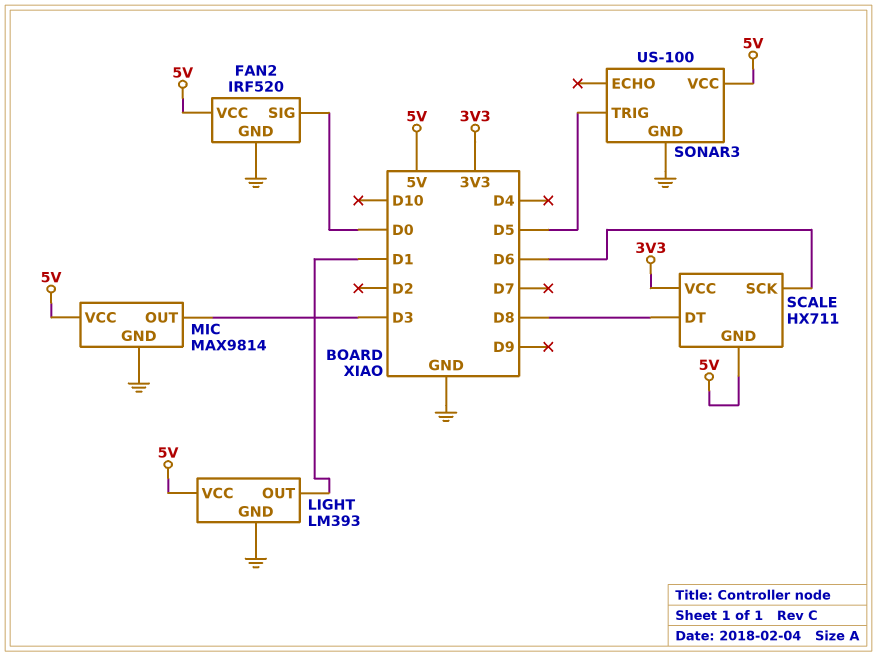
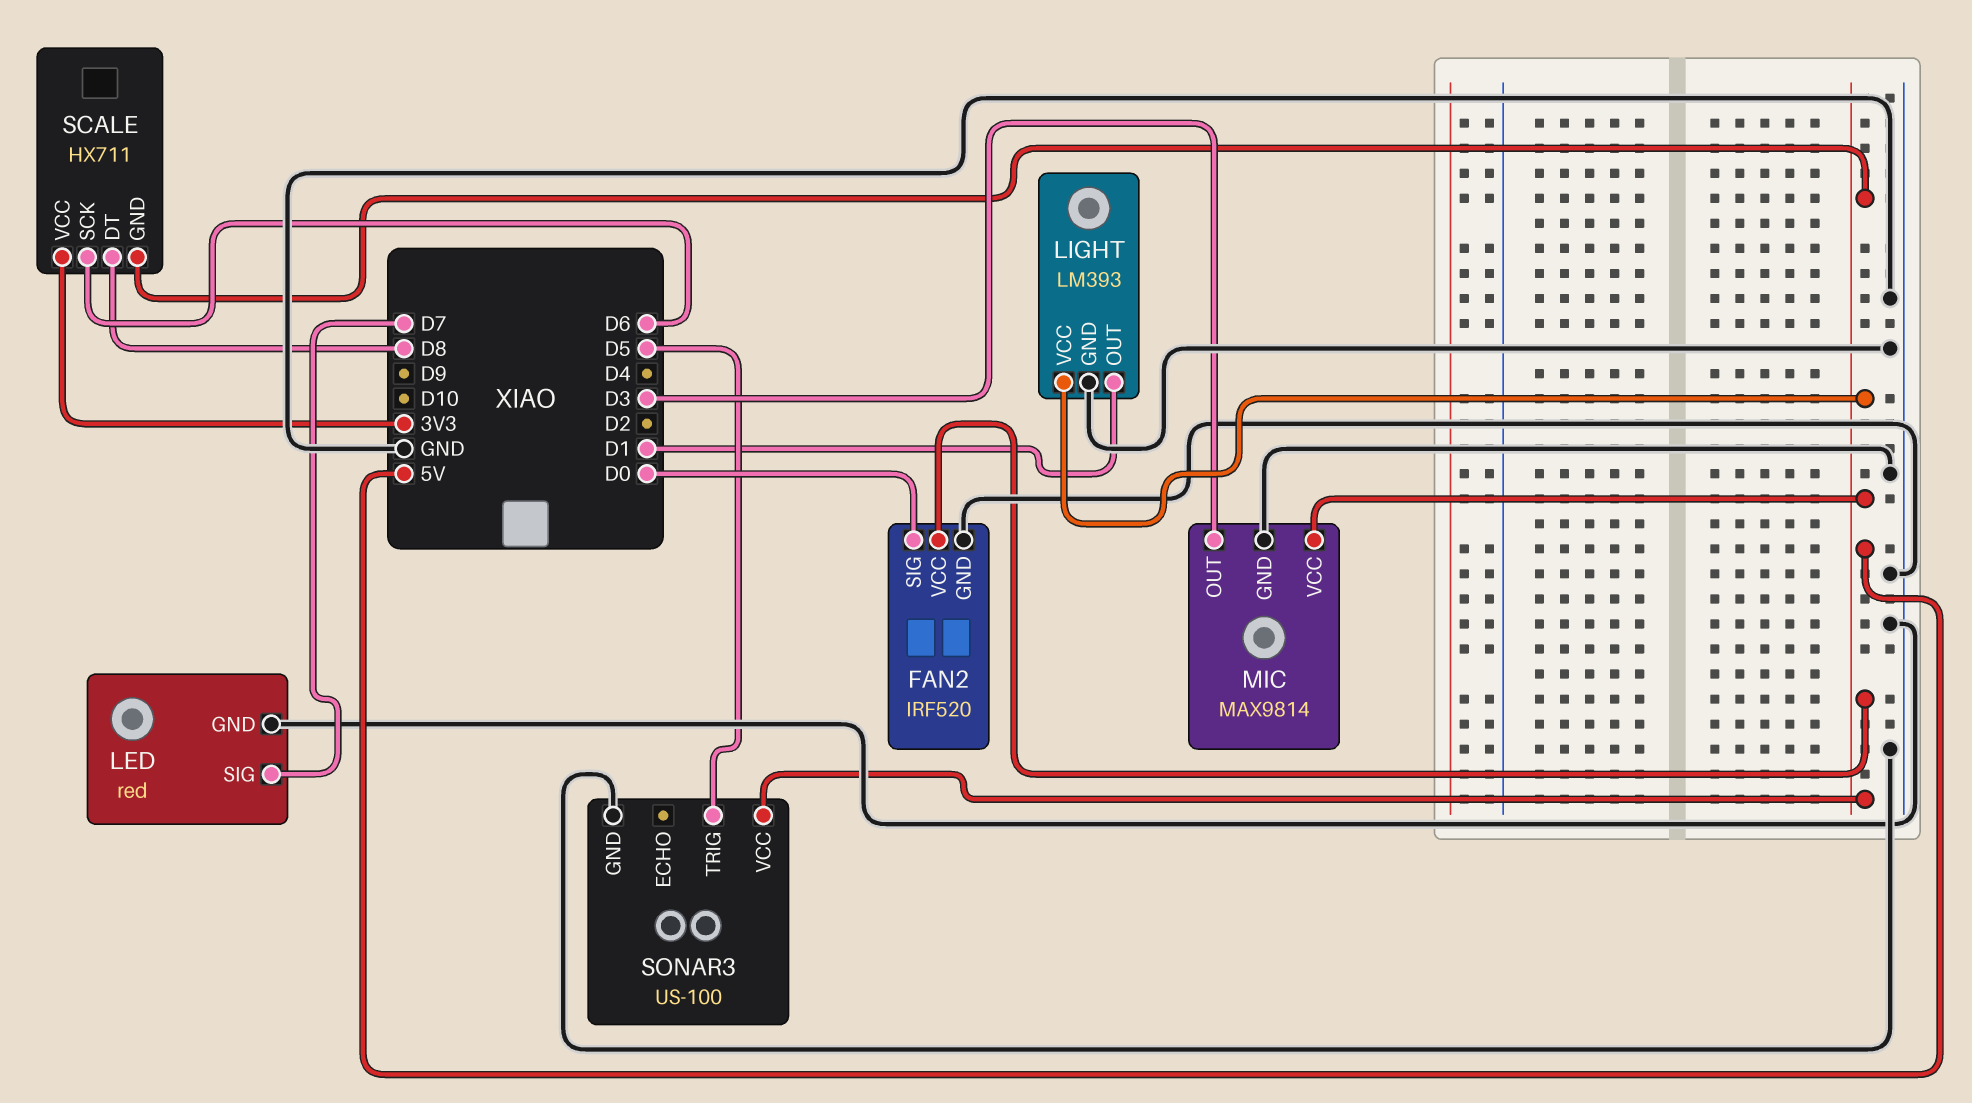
LED: none -> red
LED pin GND: none -> GND
LED pin SIG: none -> D7

